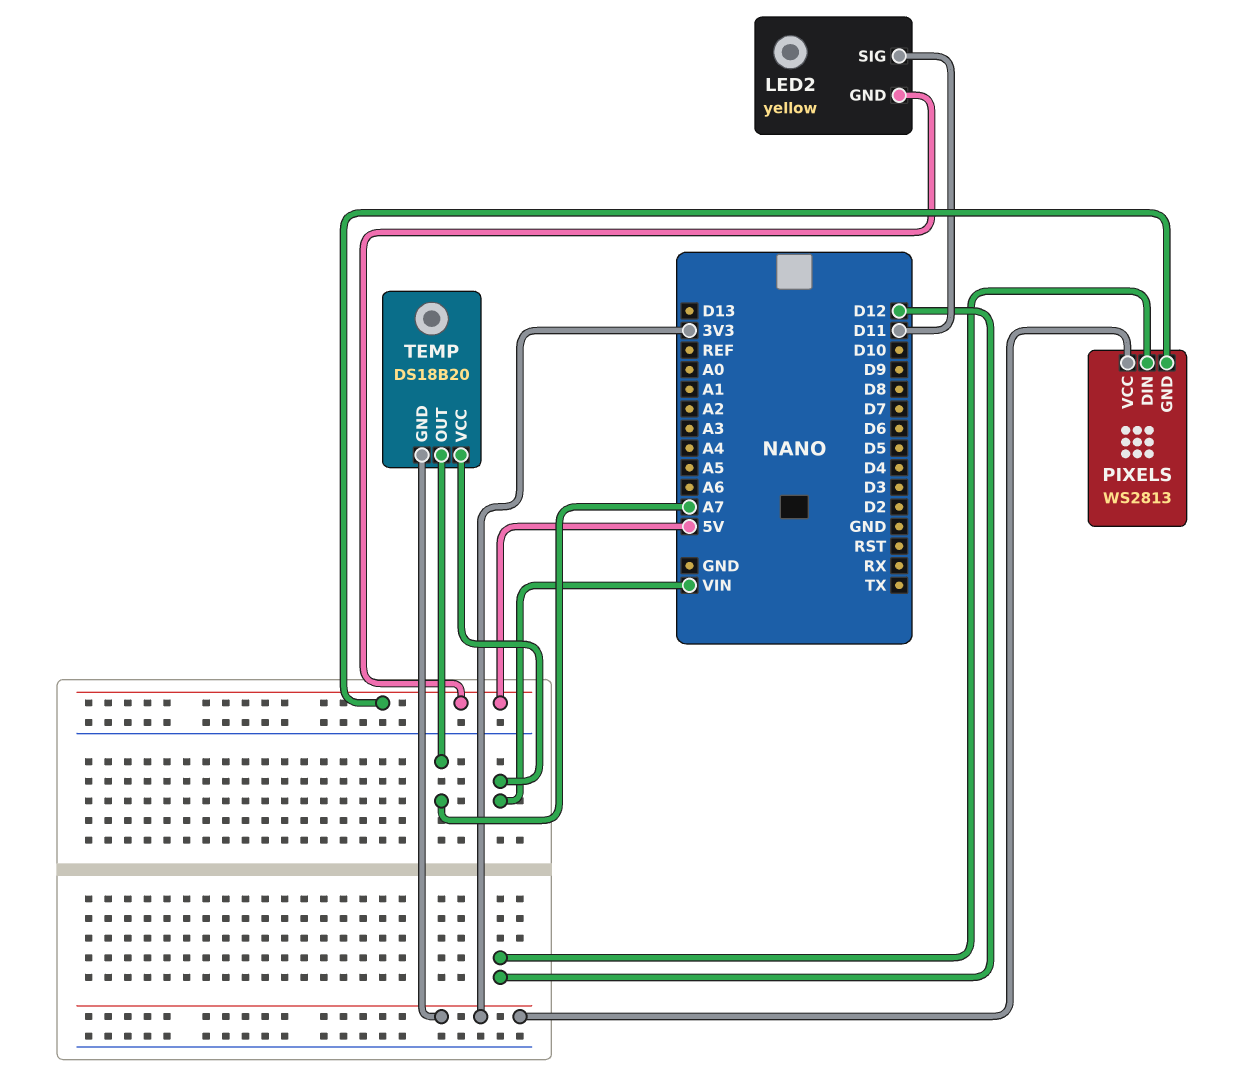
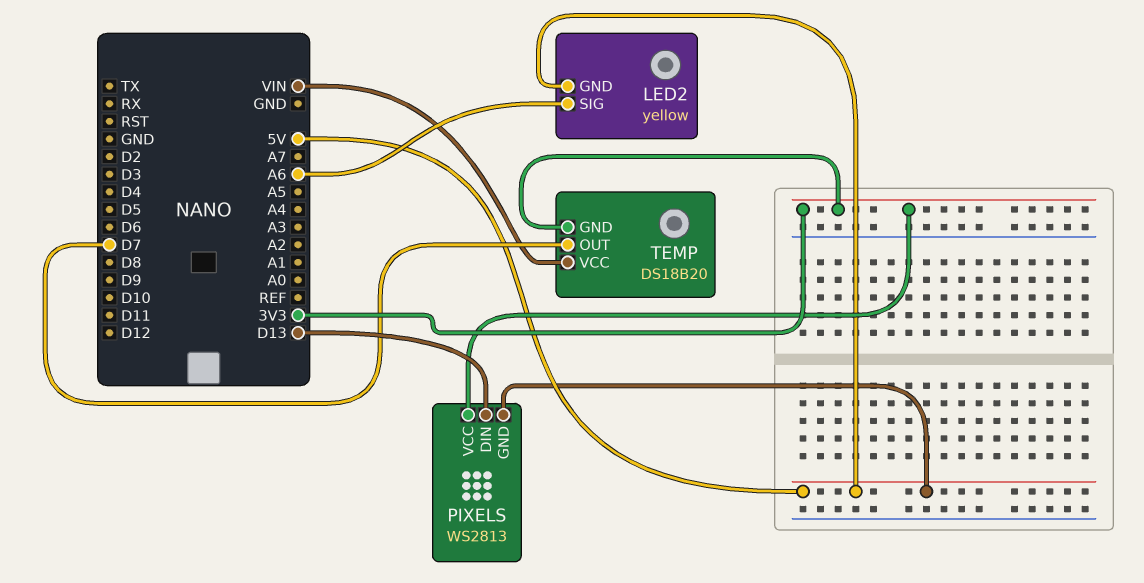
LED2 pin SIG: D11 -> A6
PIXELS pin DIN: D12 -> D13
TEMP pin OUT: A7 -> D7

